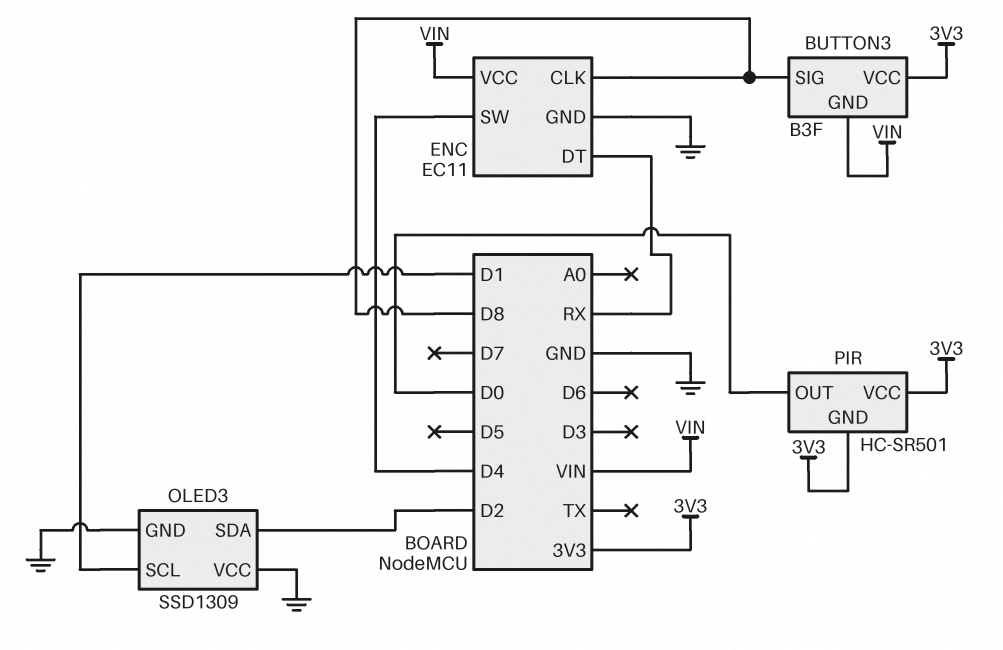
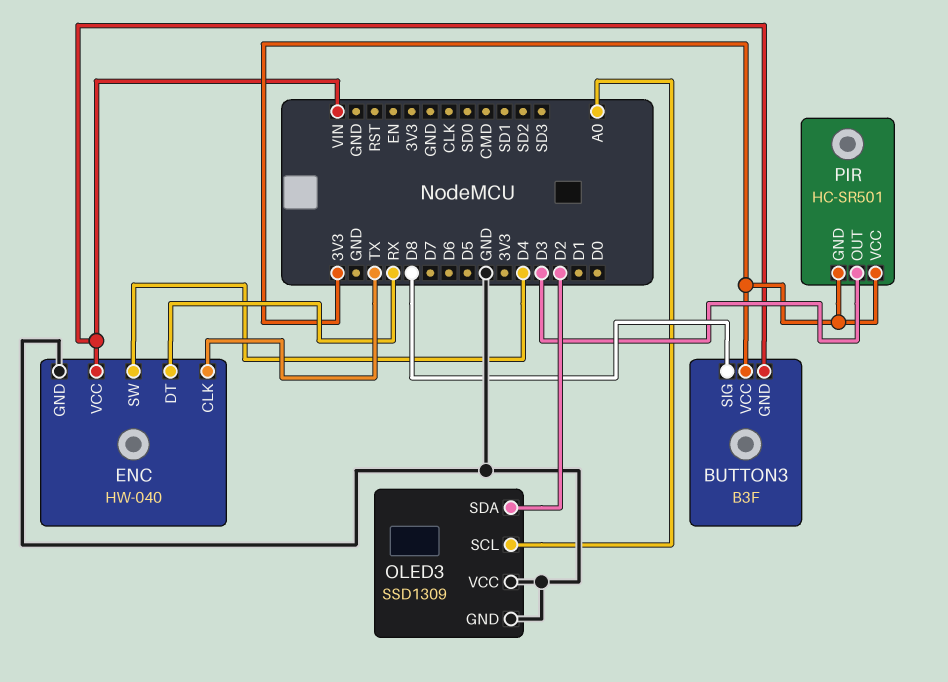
ENC: EC11 -> HW-040
ENC pin CLK: D8 -> TX
OLED3 pin SCL: D1 -> A0
PIR pin OUT: D0 -> D3

